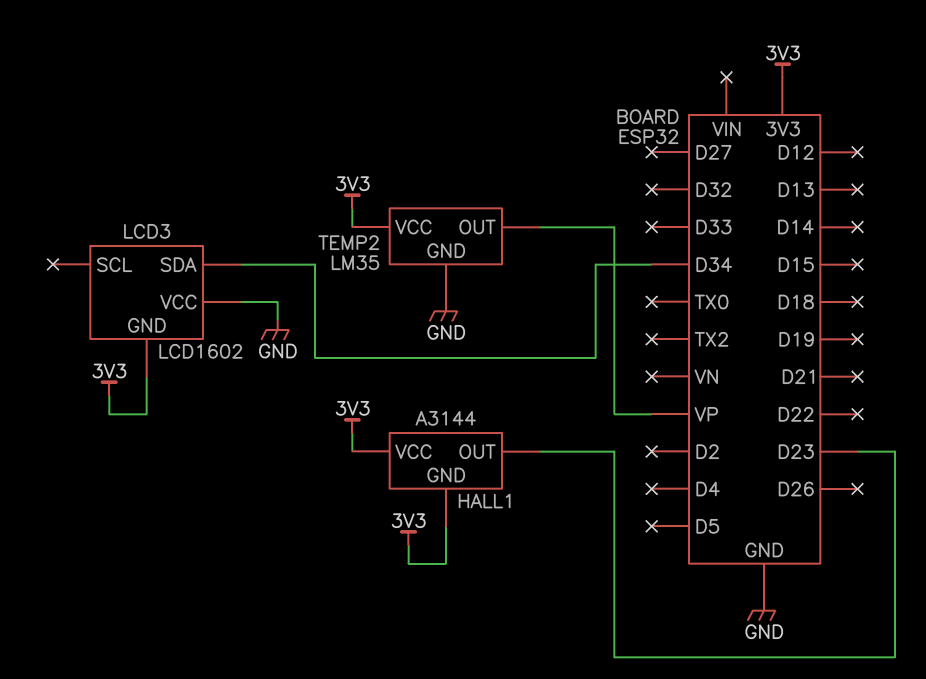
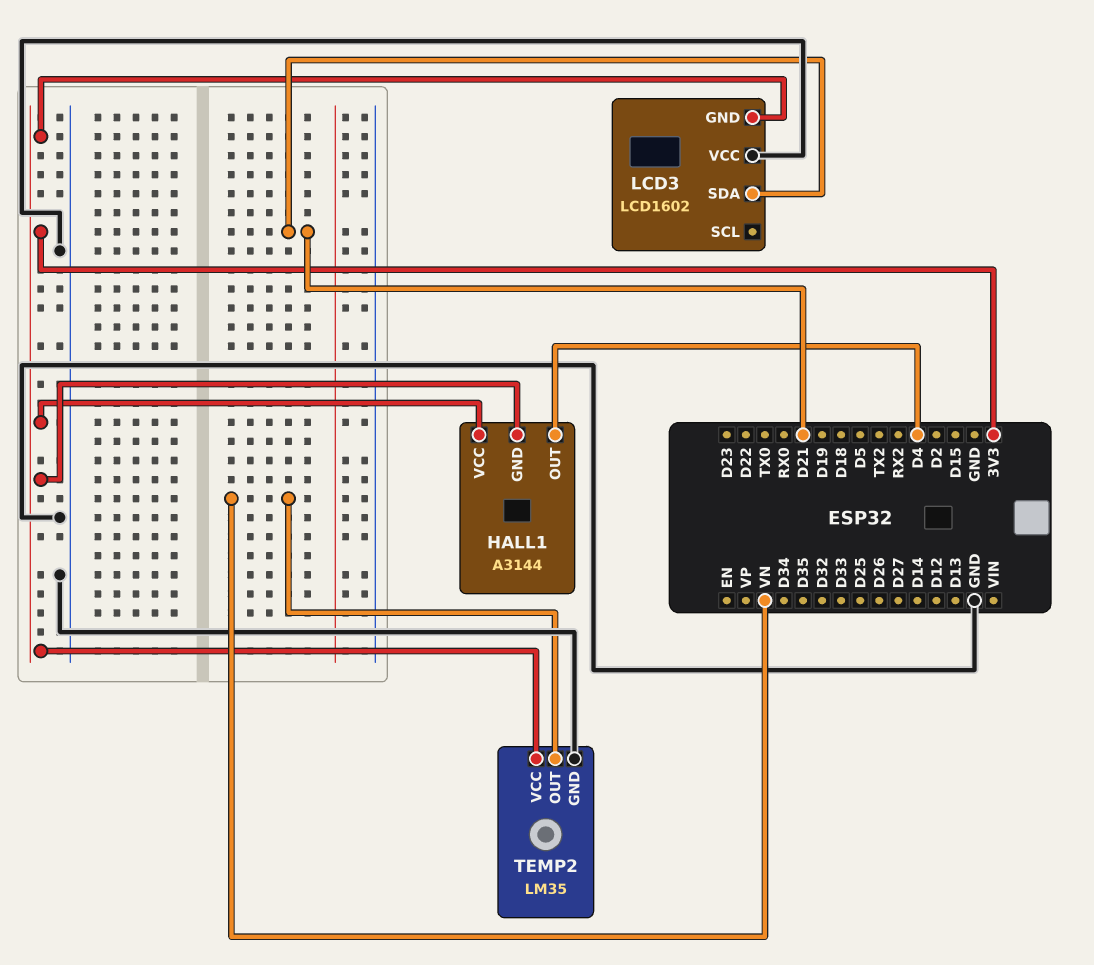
HALL1 pin OUT: D23 -> D4
LCD3 pin SDA: D34 -> D21
TEMP2 pin OUT: VP -> VN

